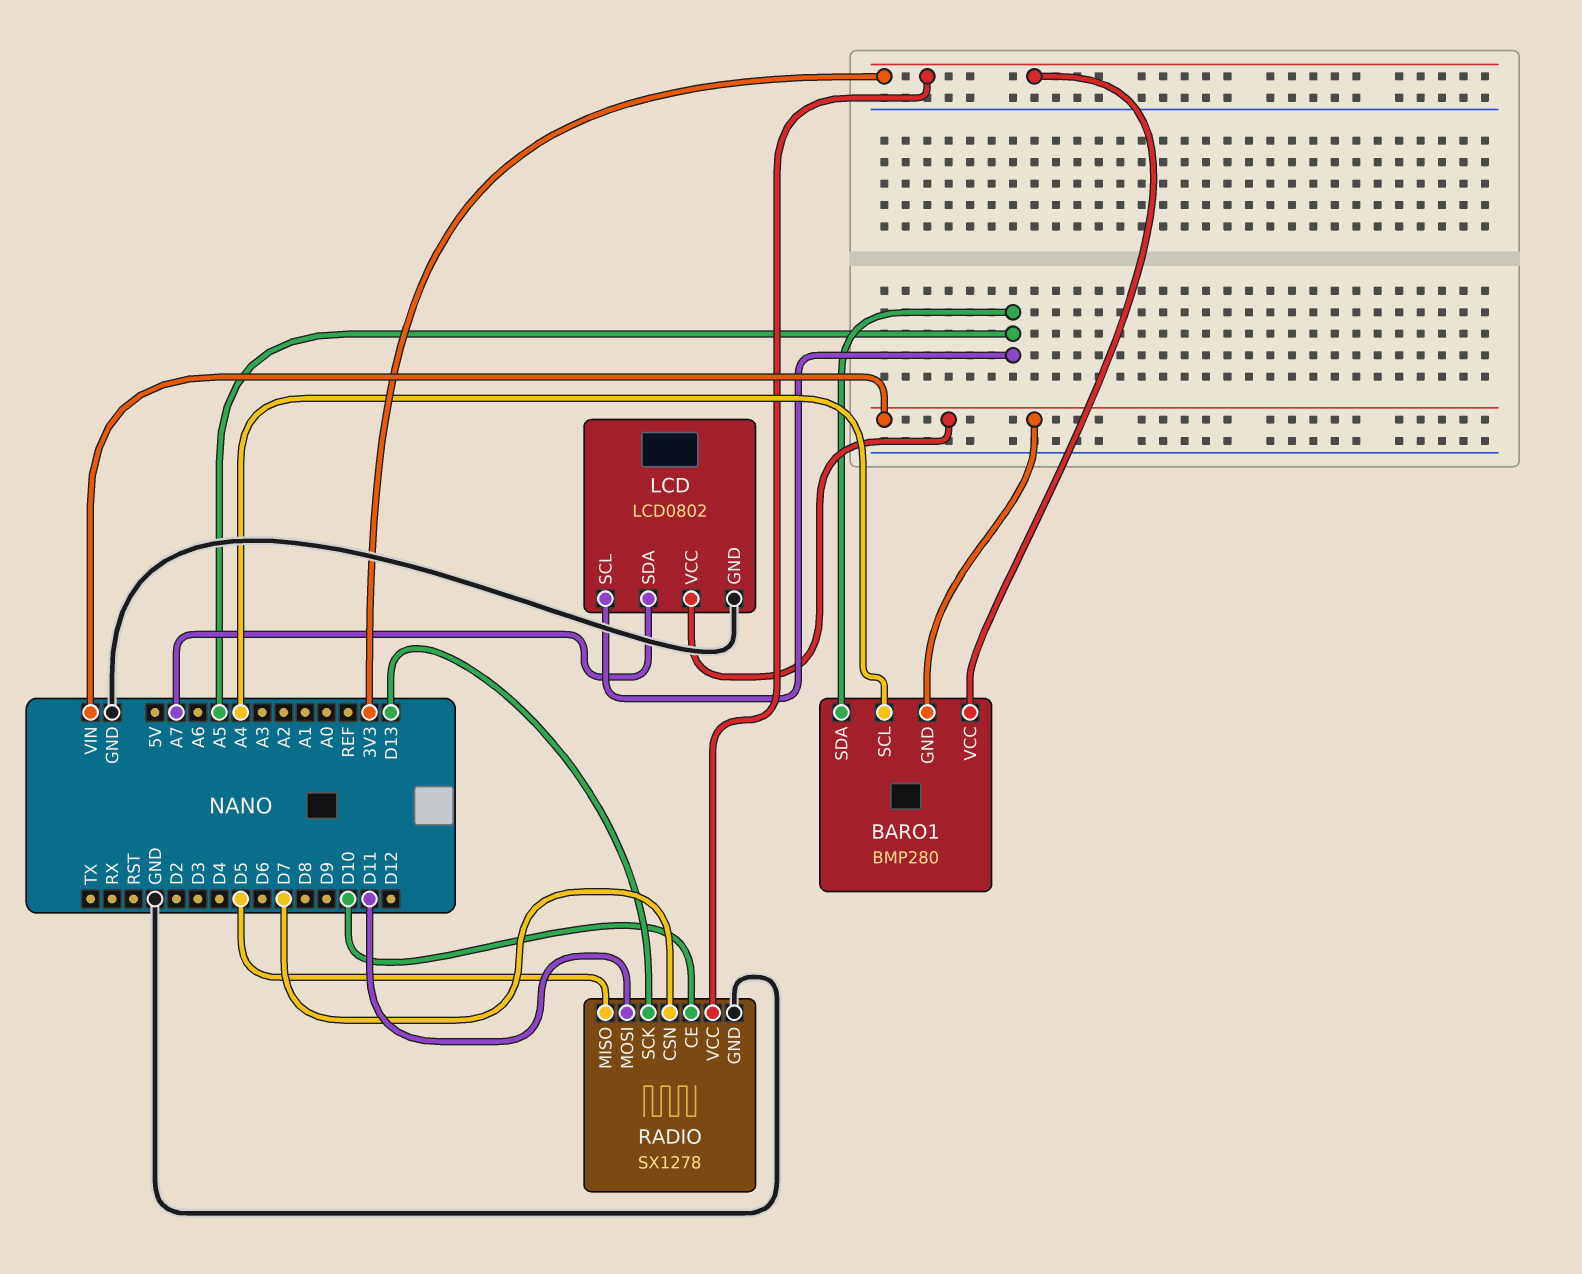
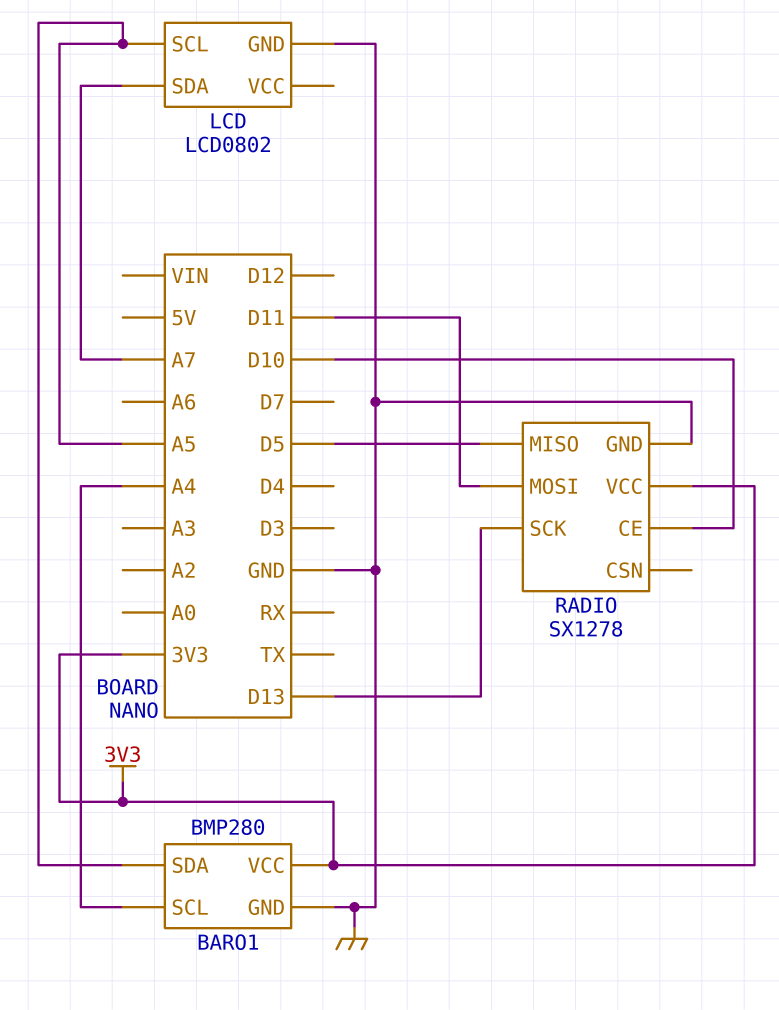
BARO1 pin GND: VIN -> GND
LCD pin VCC: VIN -> none
RADIO pin CSN: D7 -> none

